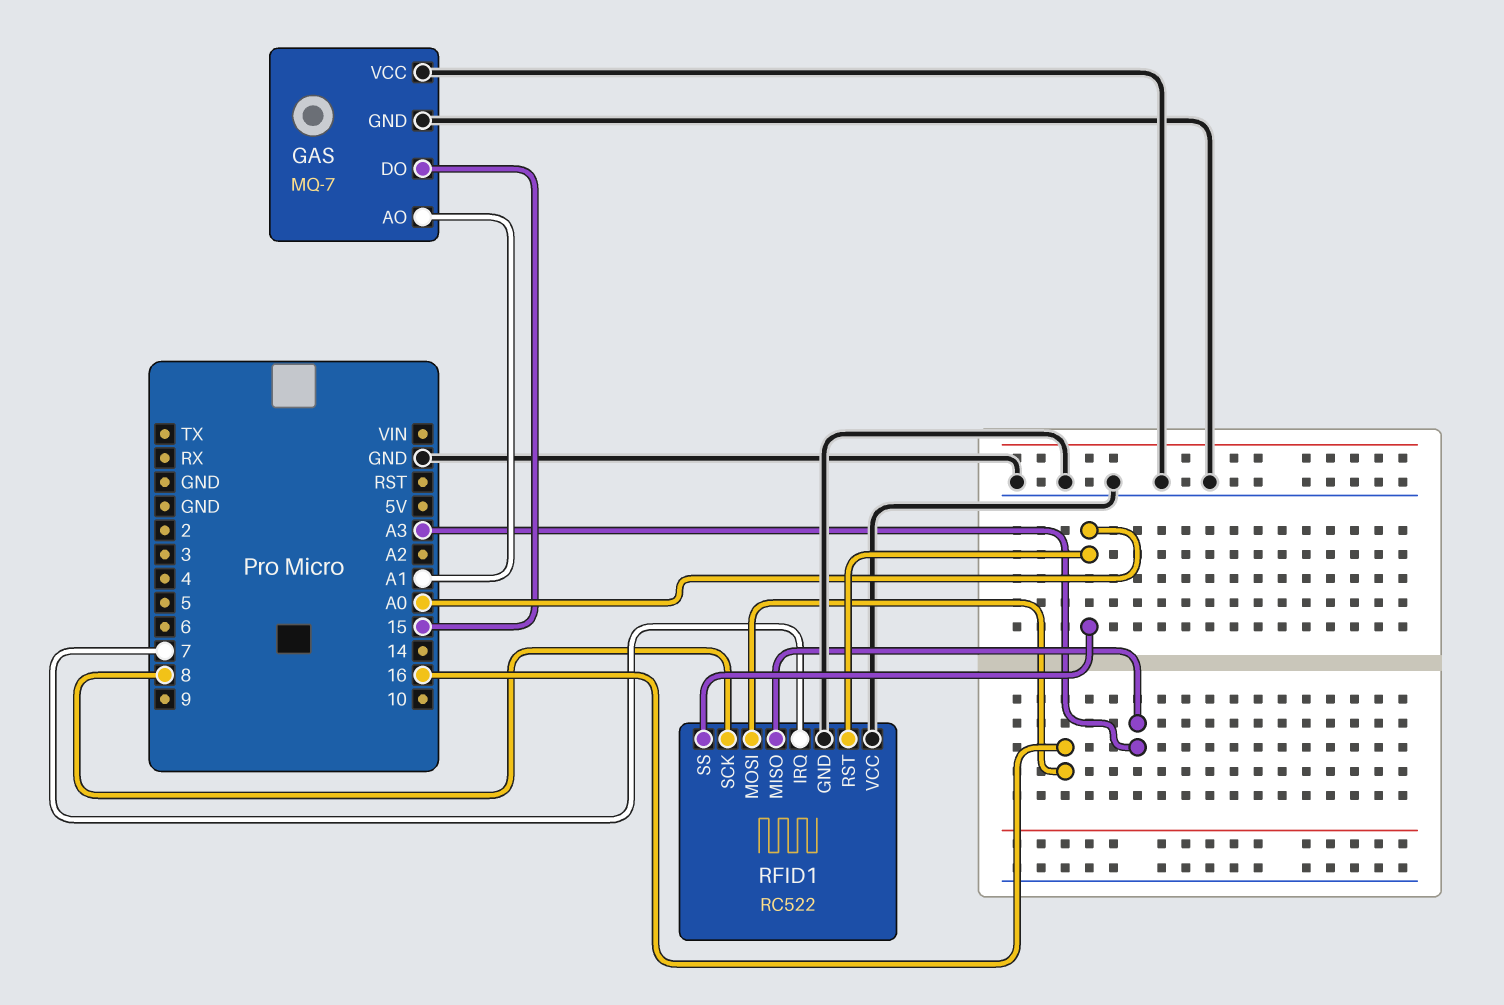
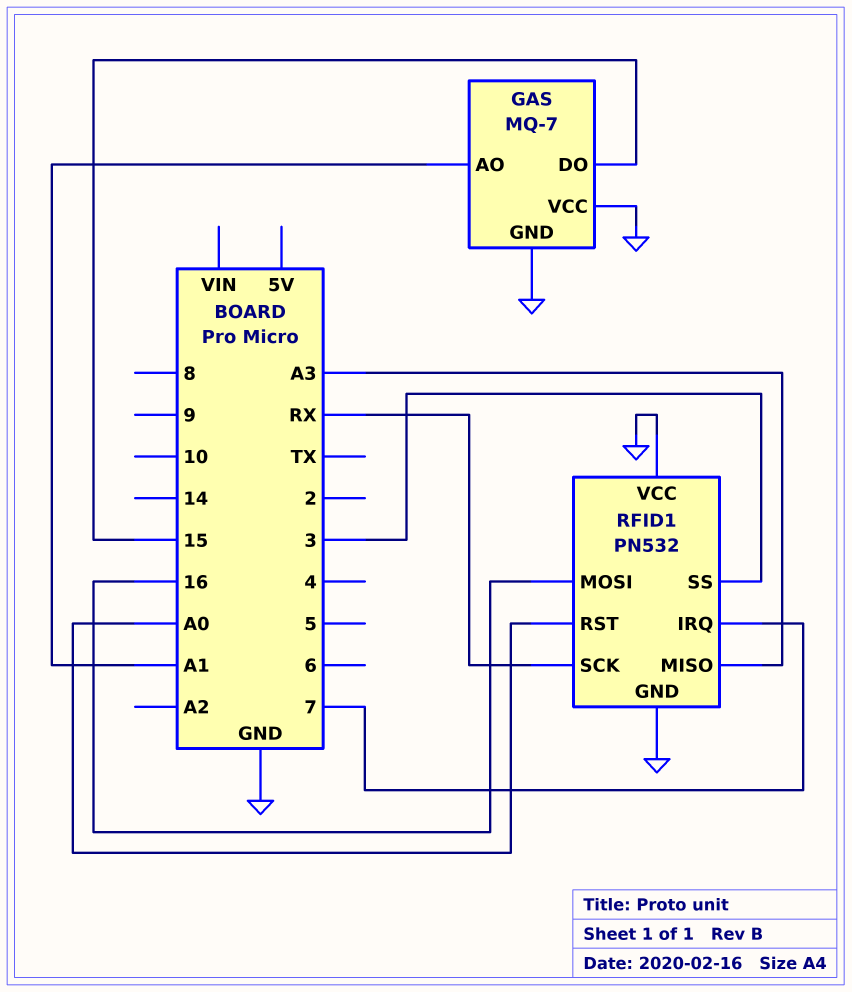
RFID1: RC522 -> PN532
RFID1 pin SCK: 8 -> RX
RFID1 pin SS: A0 -> 3

